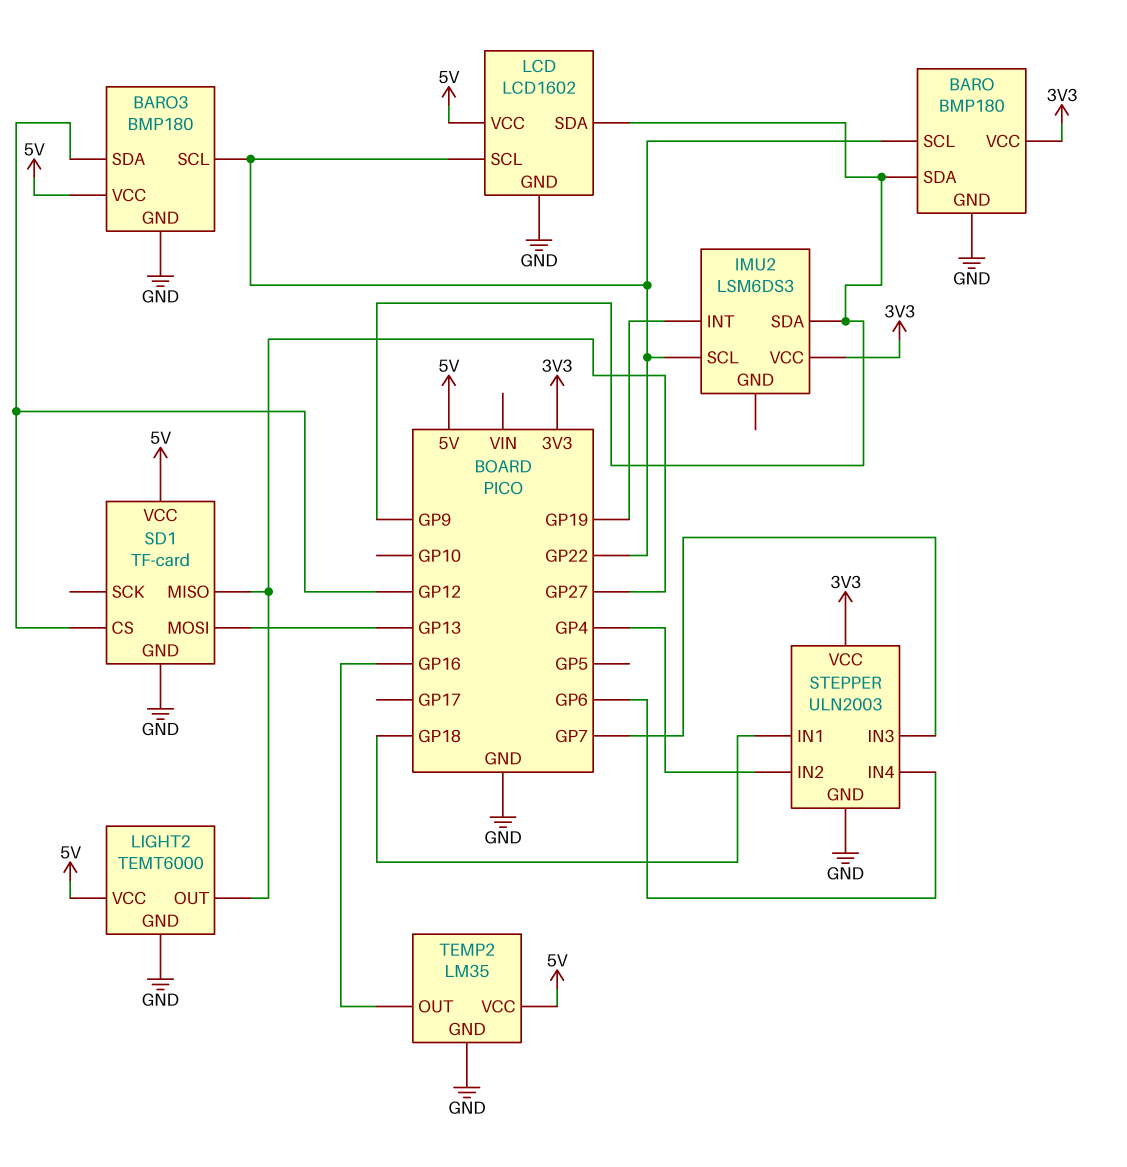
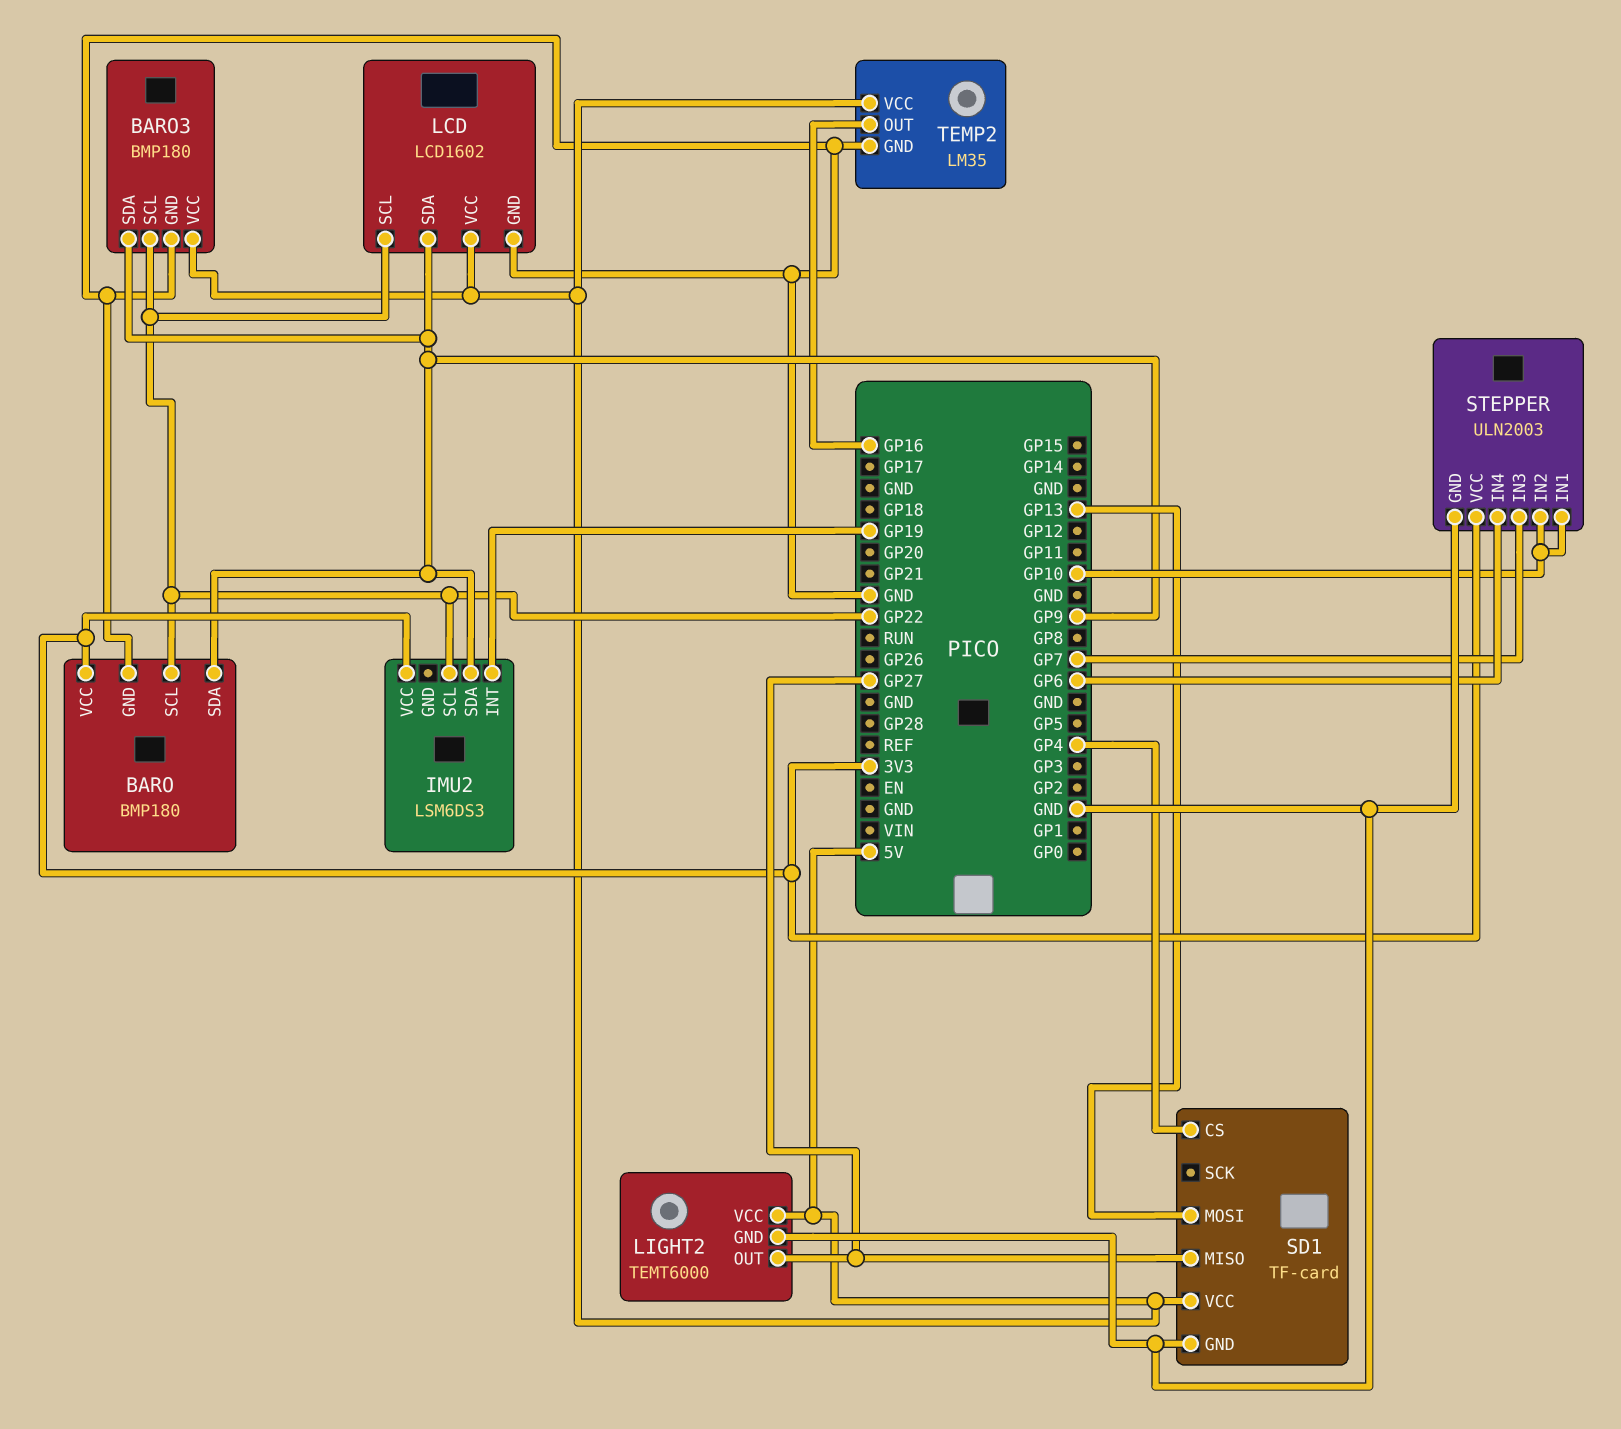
BARO3 pin SDA: GP12 -> GP9
SD1 pin CS: GP12 -> GP4
STEPPER pin IN1: GP18 -> GP10
STEPPER pin IN2: GP4 -> GP10

